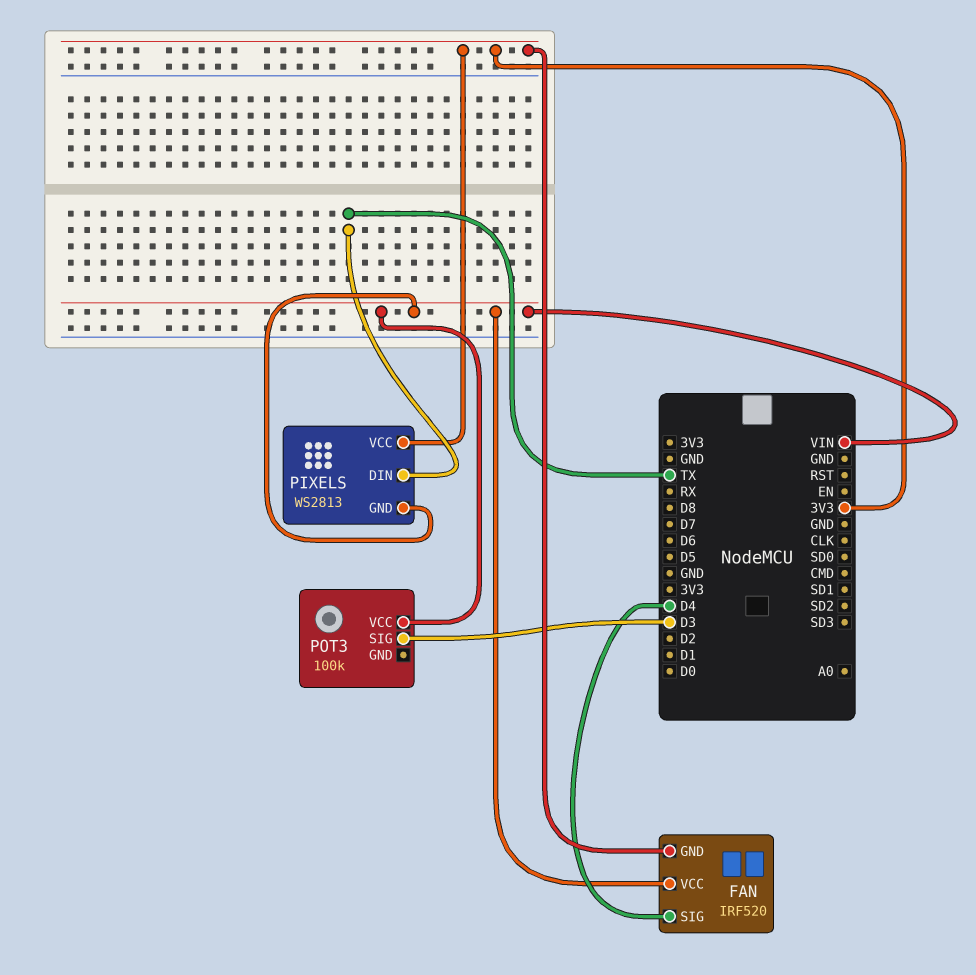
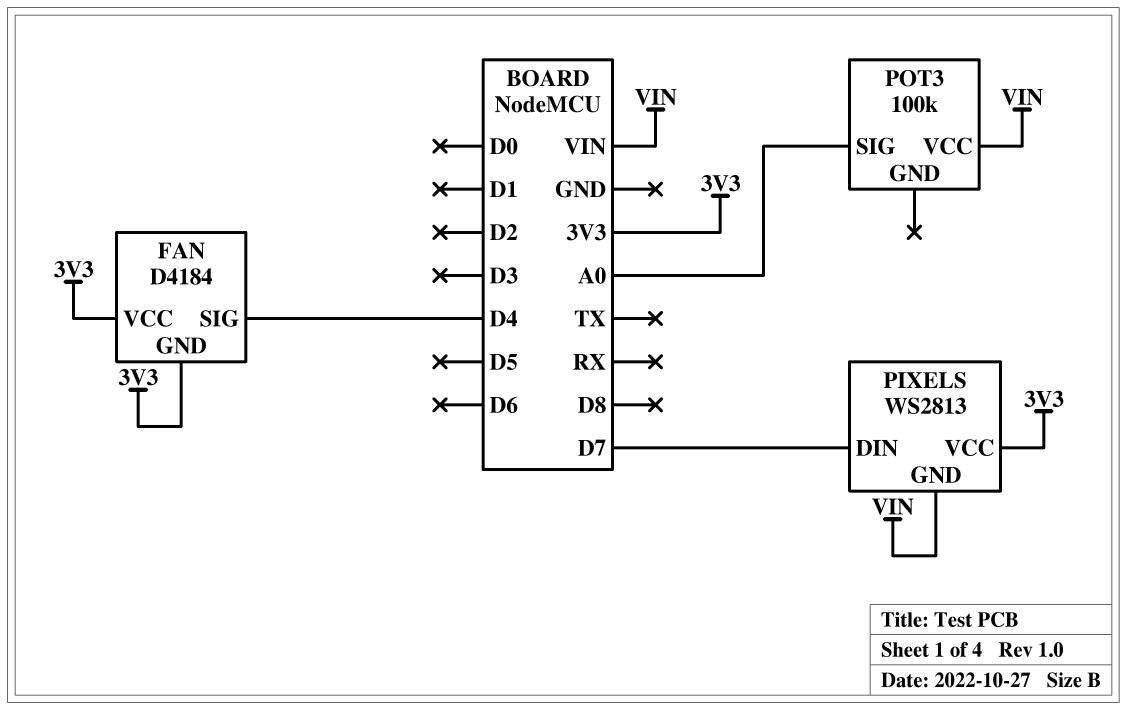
FAN: IRF520 -> D4184
FAN pin VCC: VIN -> 3V3
PIXELS pin DIN: TX -> D7
POT3 pin SIG: D3 -> A0

